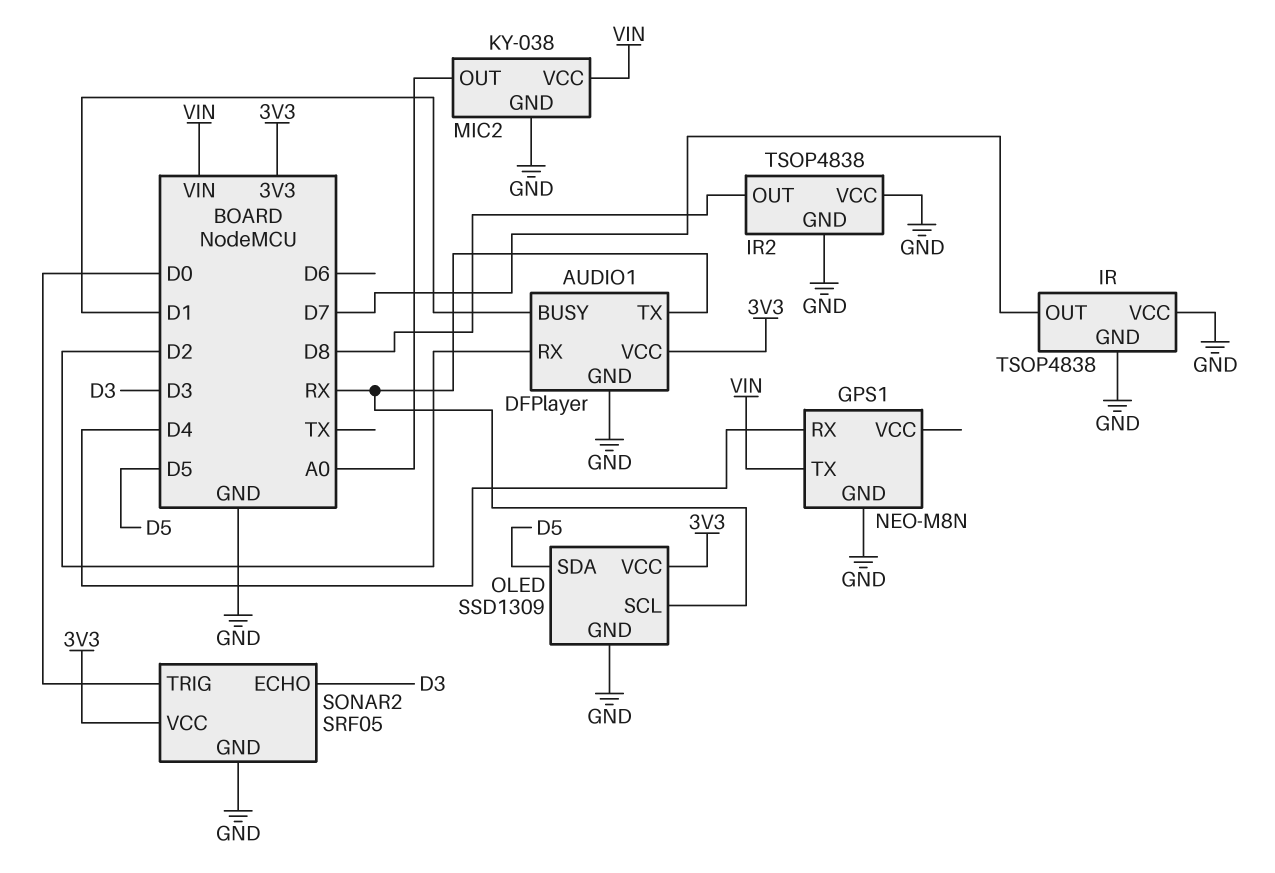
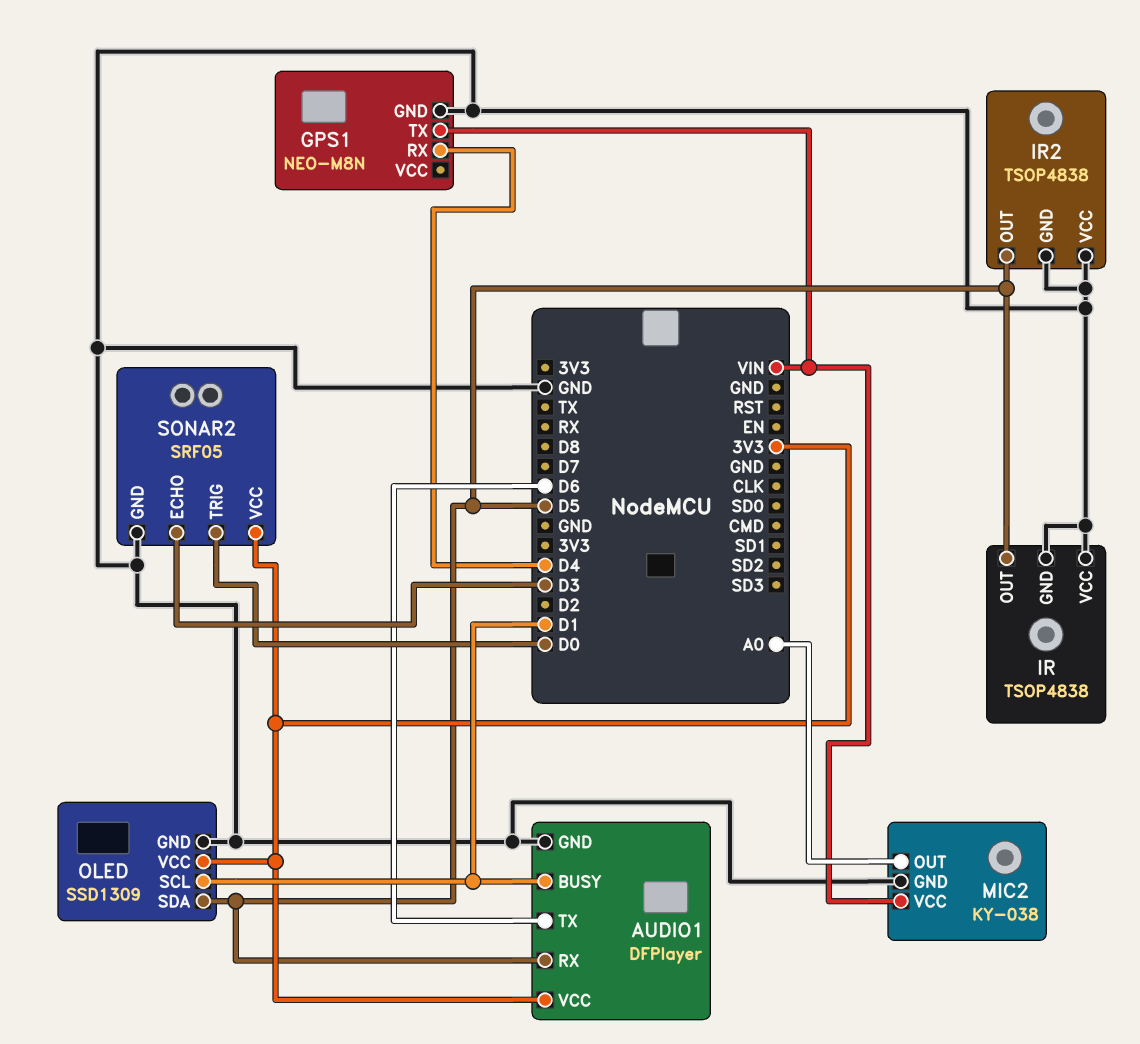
AUDIO1 pin RX: D2 -> D5
AUDIO1 pin TX: RX -> D6
IR pin OUT: D7 -> D5
IR2 pin OUT: D8 -> D5
OLED pin SCL: RX -> D1

